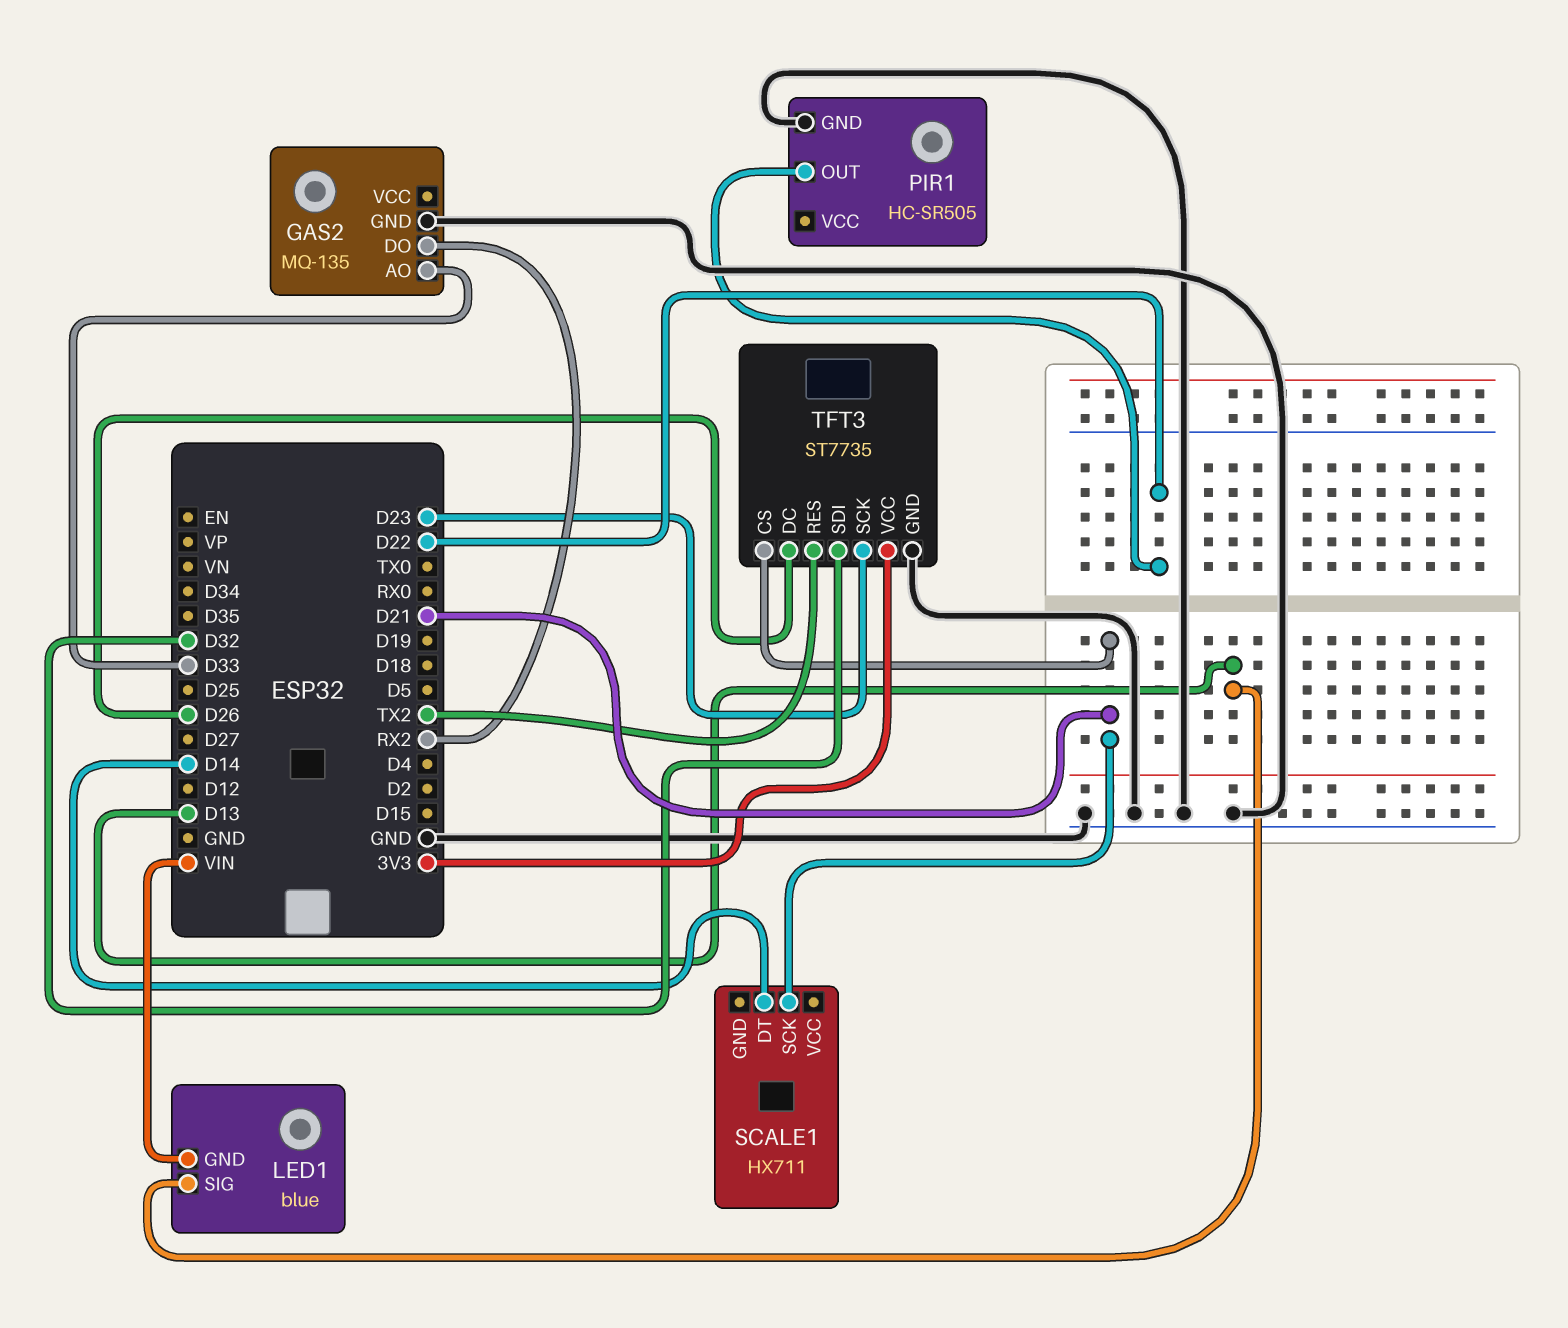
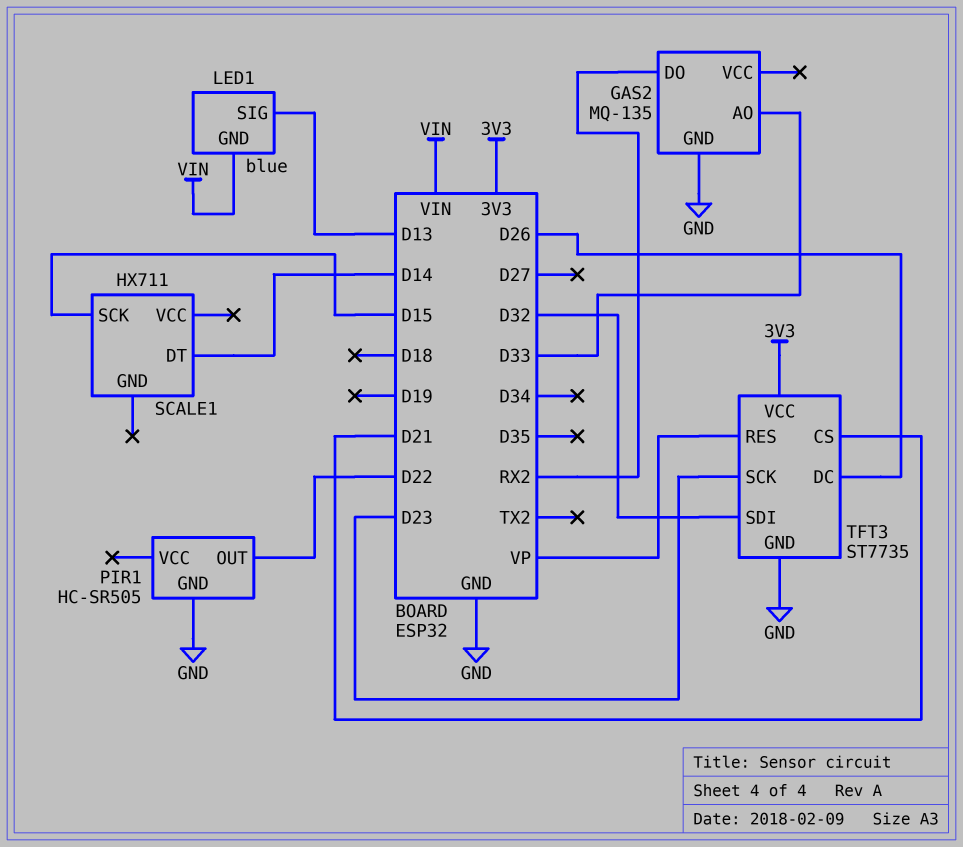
SCALE1 pin SCK: D21 -> D15
TFT3 pin RES: TX2 -> VP

